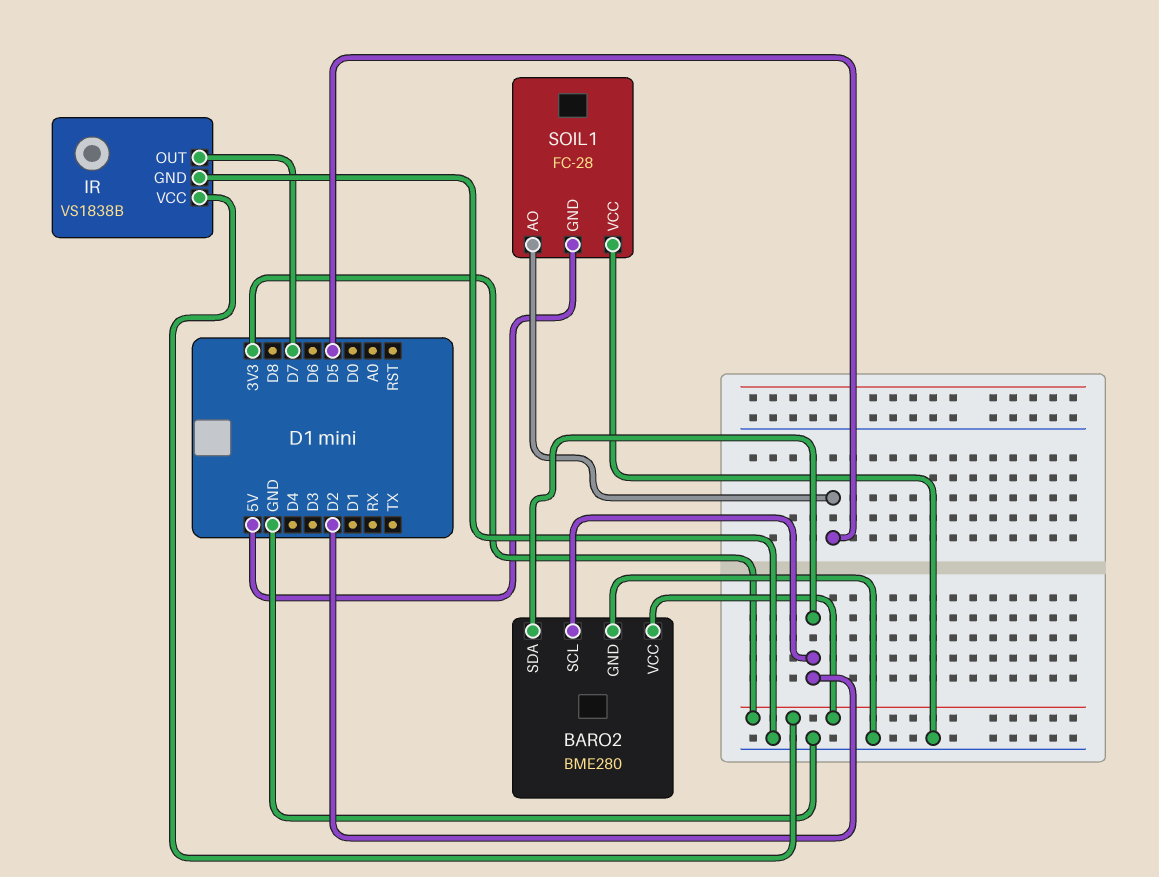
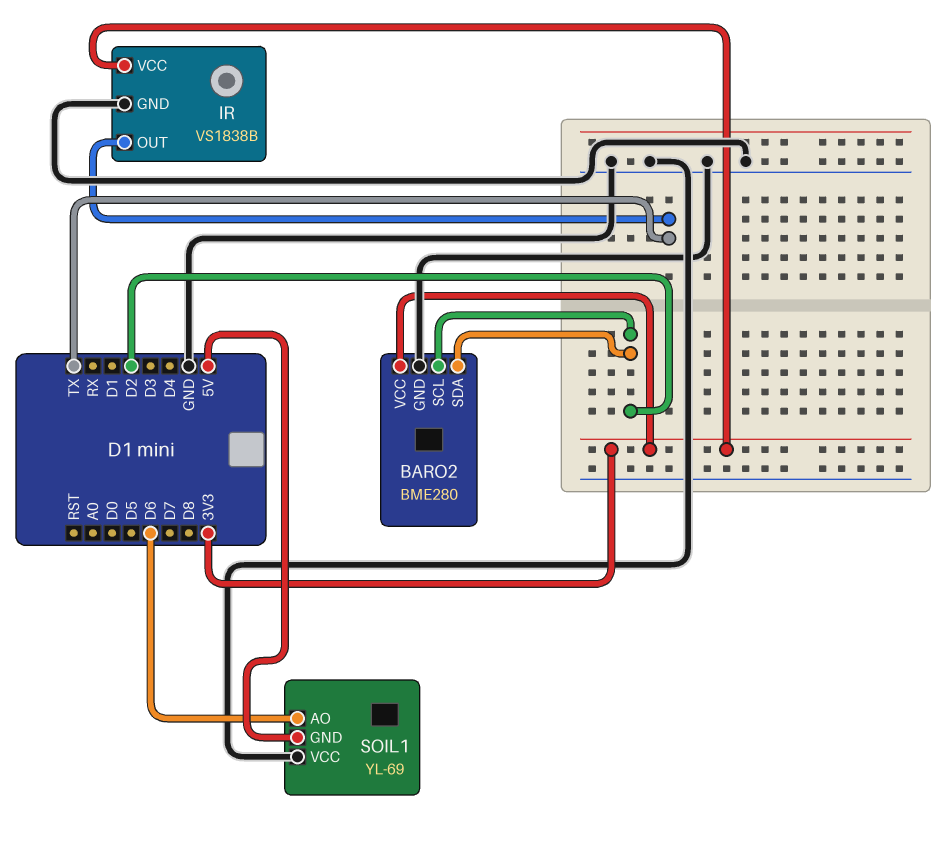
IR pin OUT: D7 -> TX
SOIL1: FC-28 -> YL-69
SOIL1 pin AO: D5 -> D6

